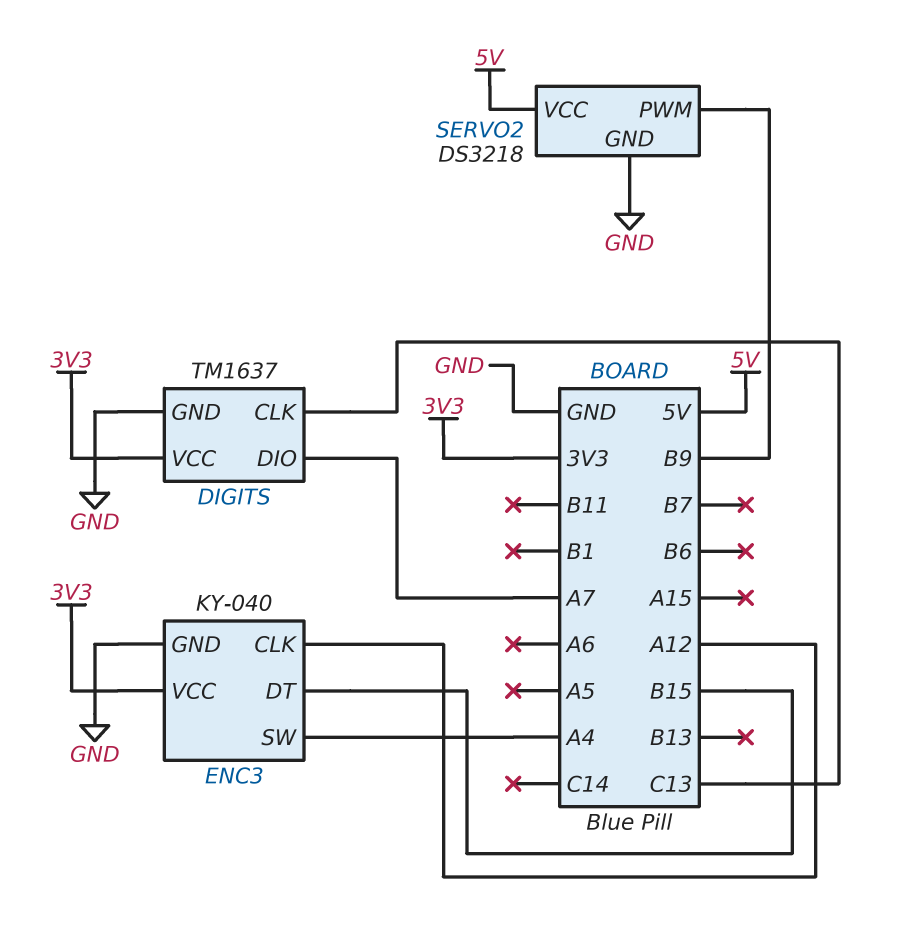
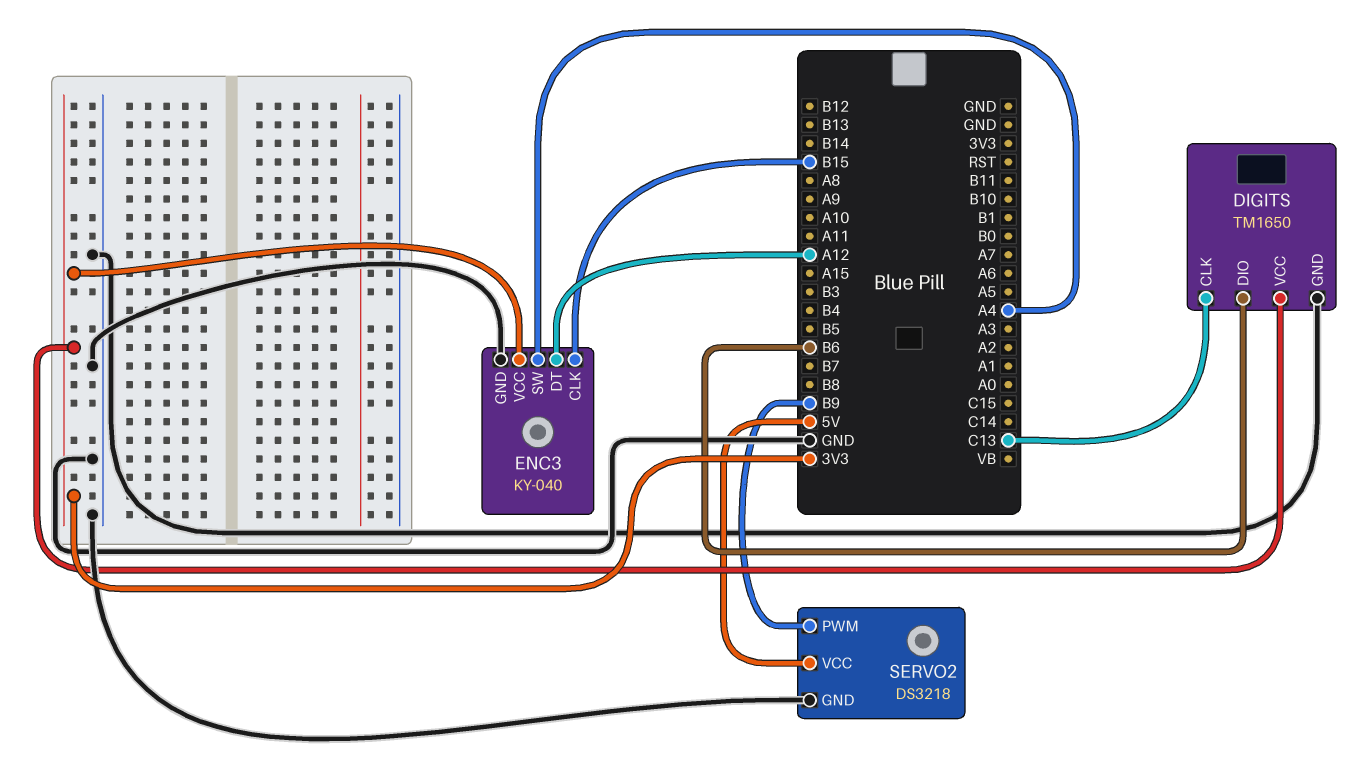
DIGITS: TM1637 -> TM1650
DIGITS pin DIO: A7 -> B6
ENC3 pin CLK: A12 -> B15
ENC3 pin DT: B15 -> A12

